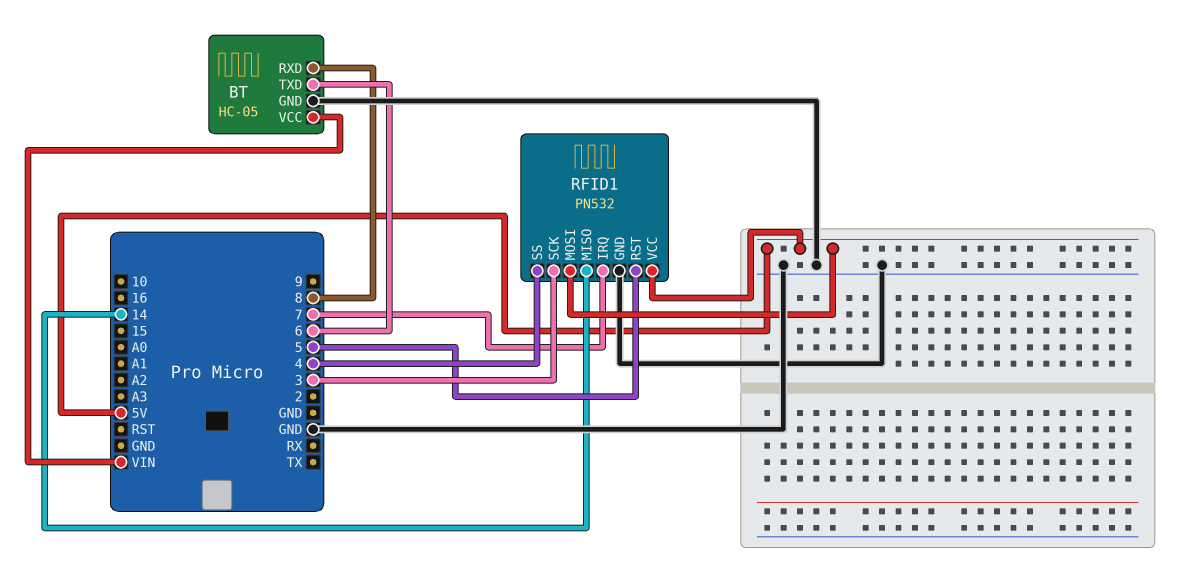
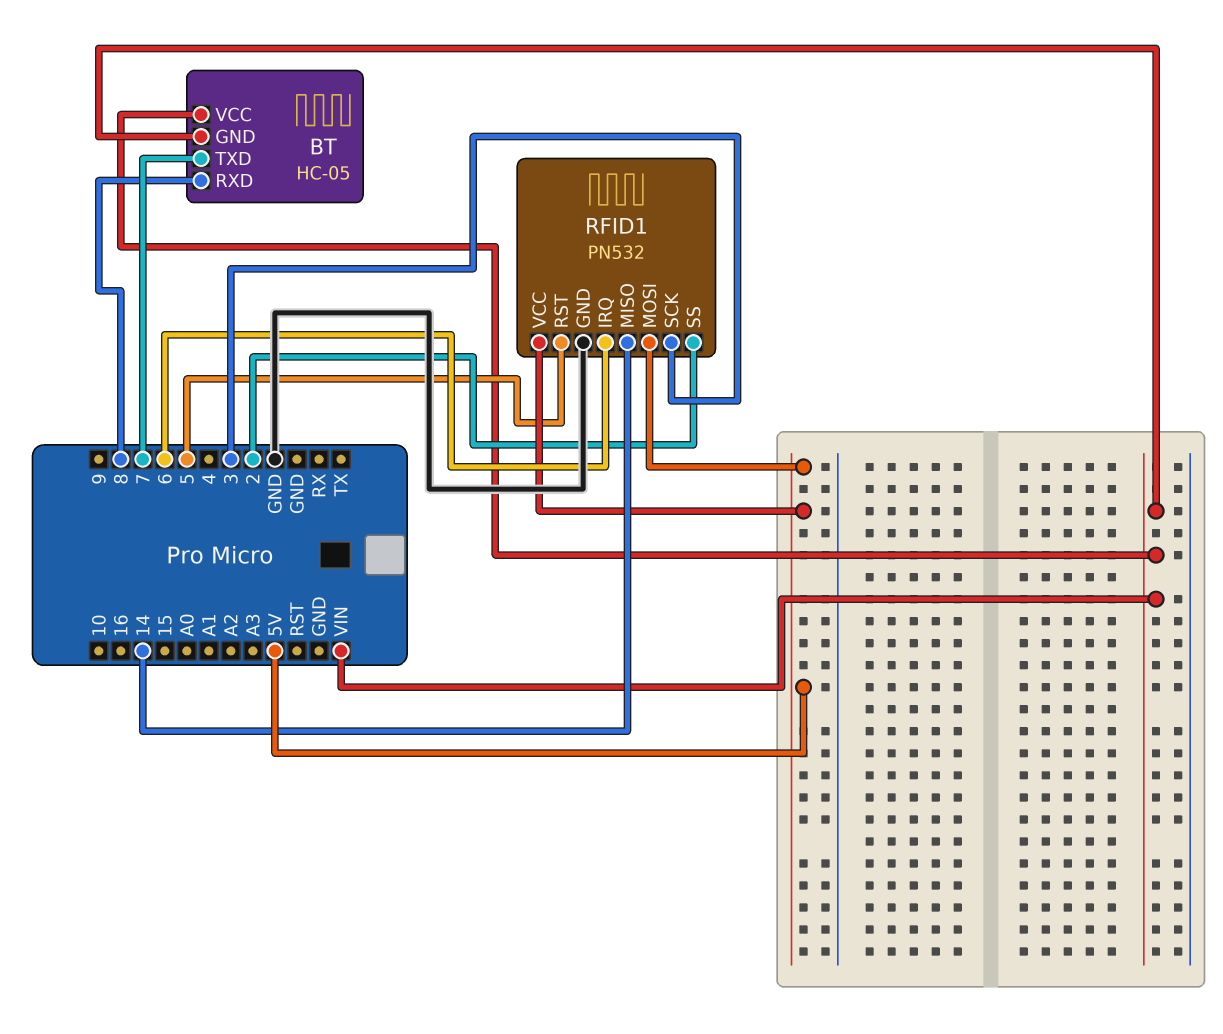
BT pin GND: GND -> VIN
BT pin TXD: 6 -> 7
RFID1 pin IRQ: 7 -> 6
RFID1 pin SS: 4 -> 2

